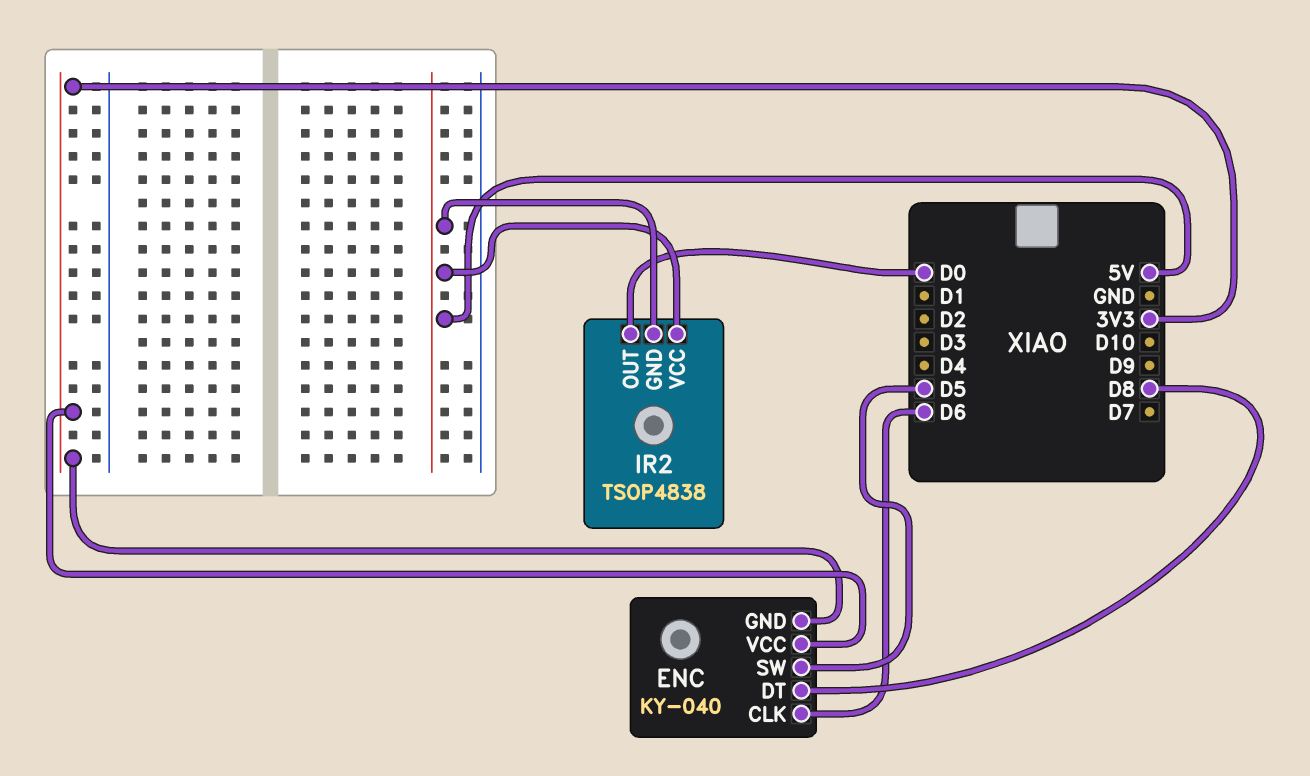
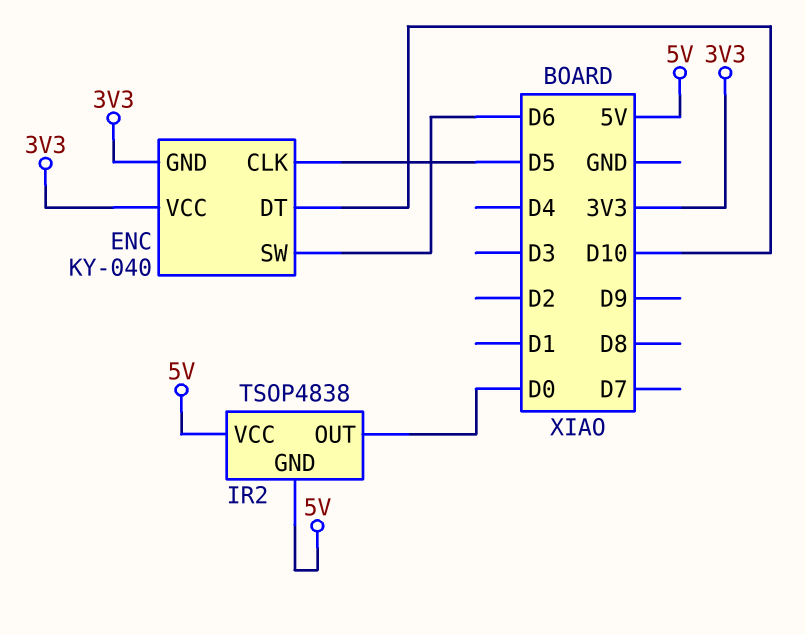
ENC pin CLK: D6 -> D5
ENC pin DT: D8 -> D10
ENC pin SW: D5 -> D6

